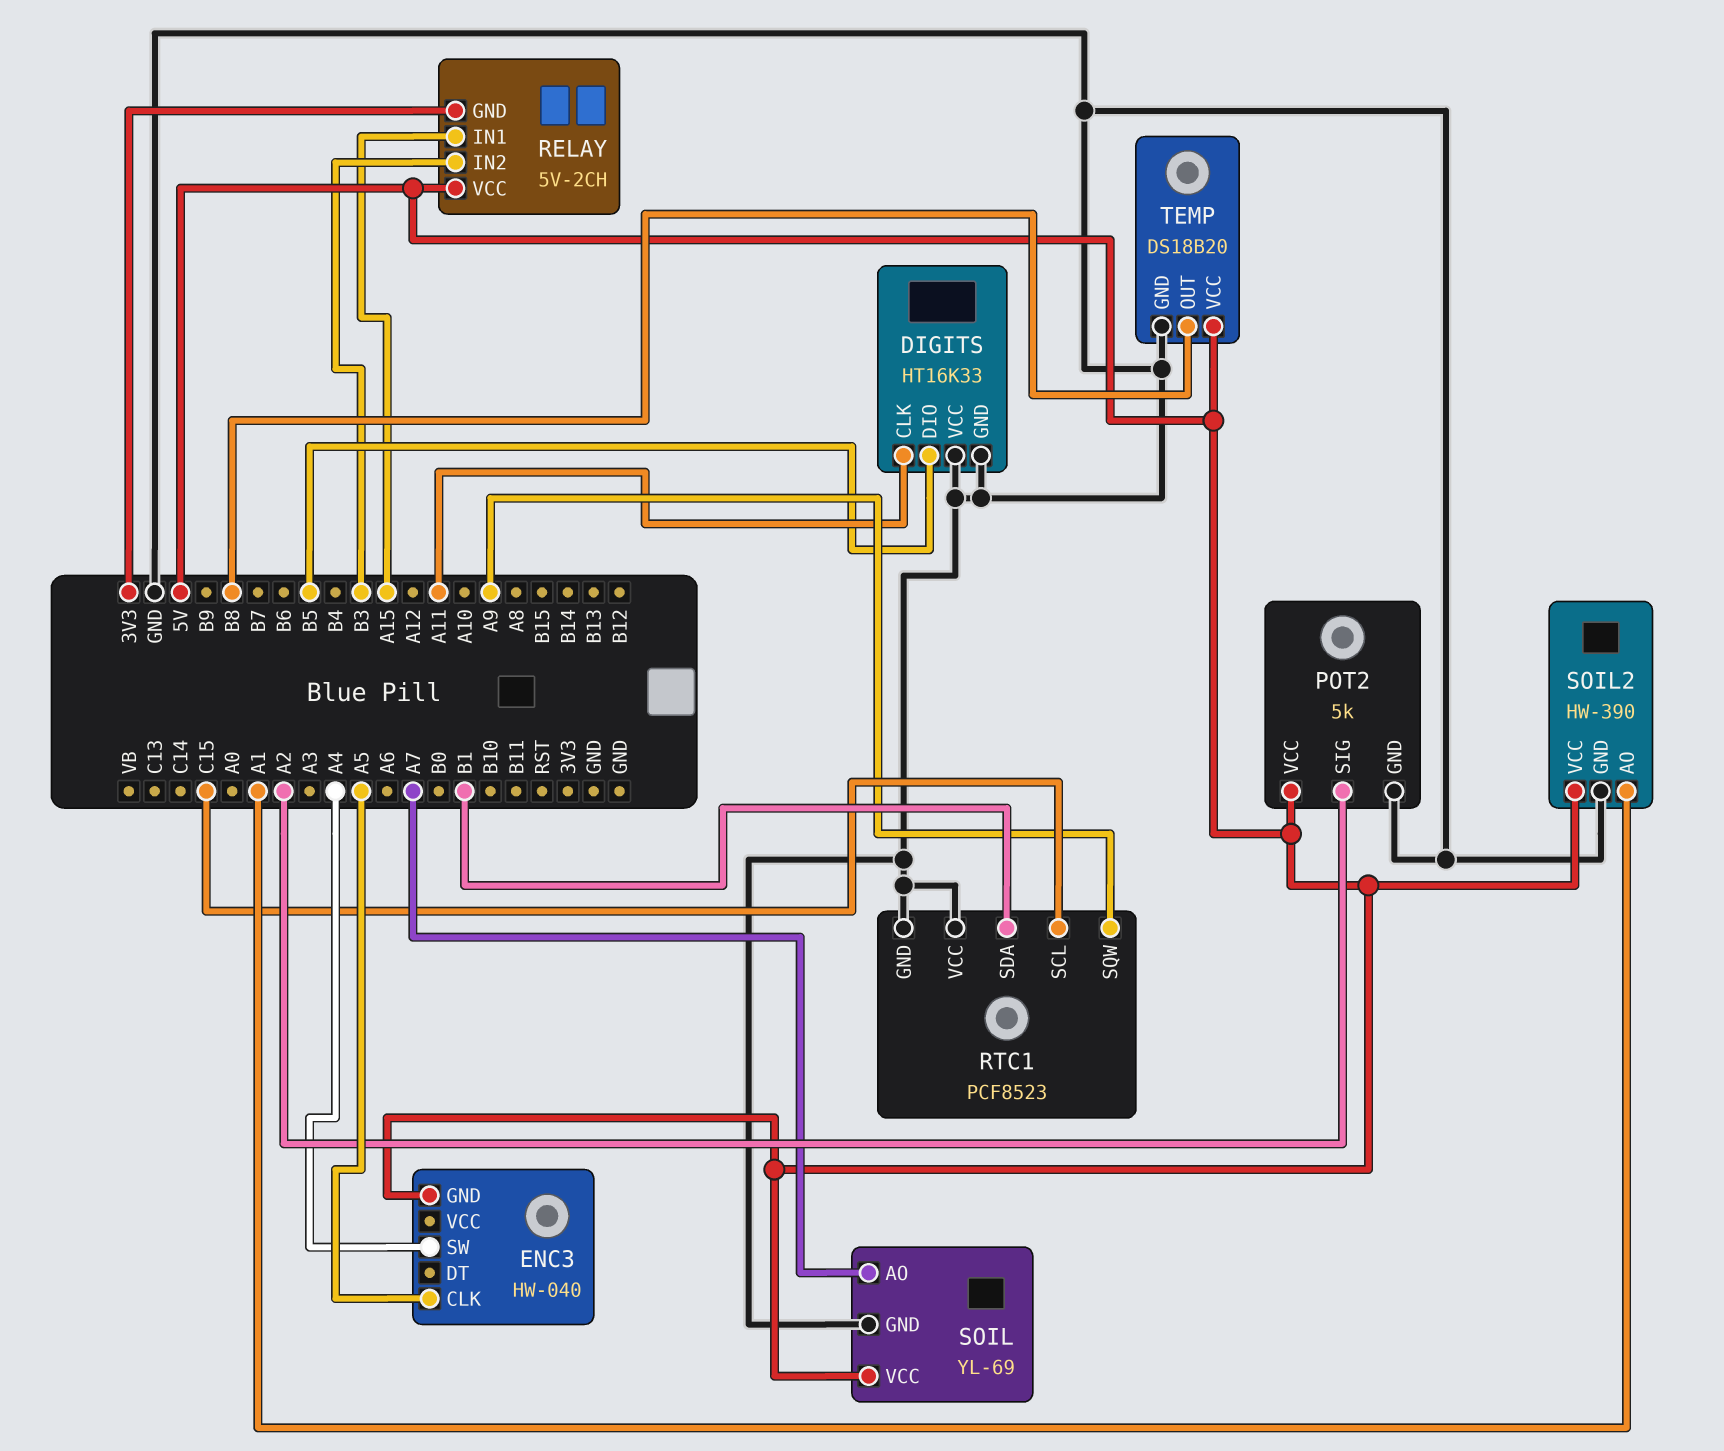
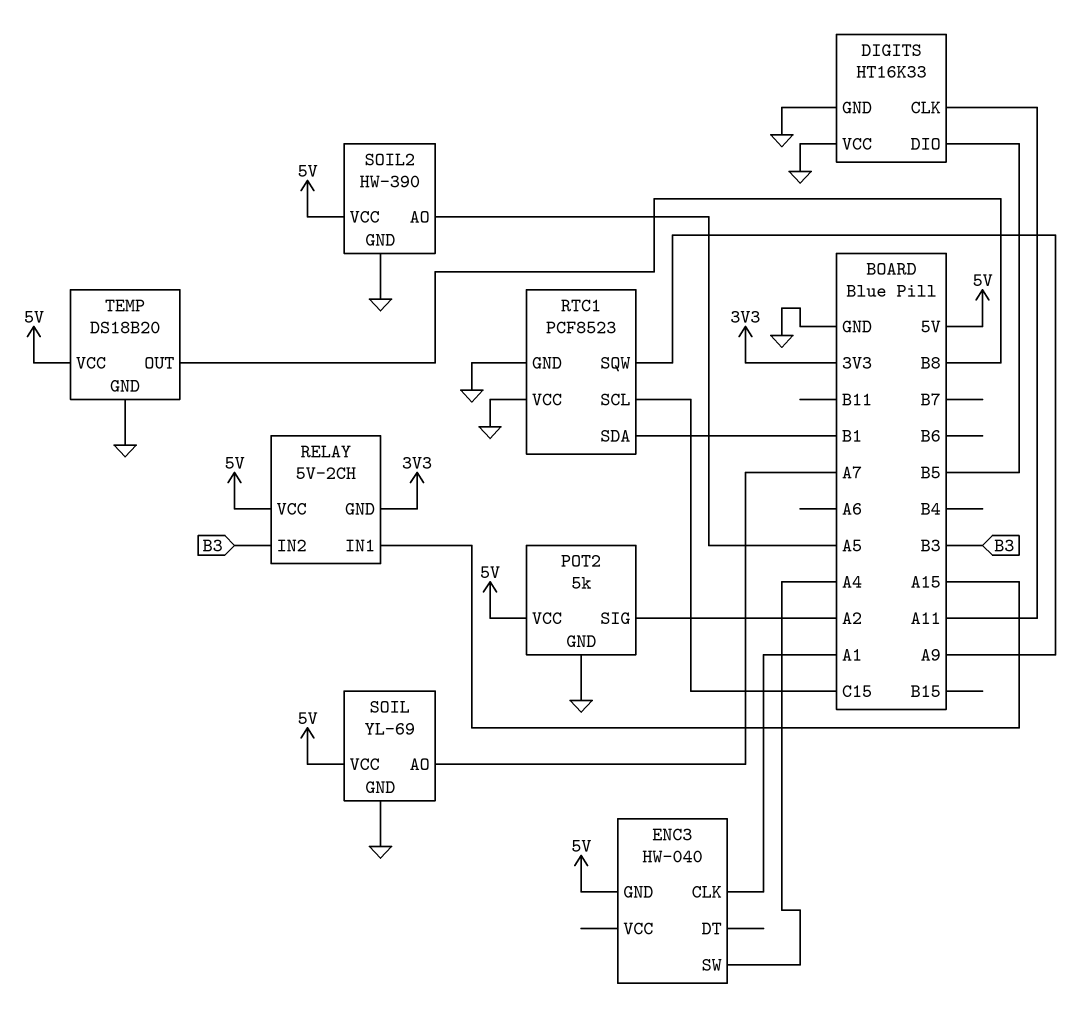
ENC3 pin CLK: A5 -> A1
SOIL2 pin AO: A1 -> A5

